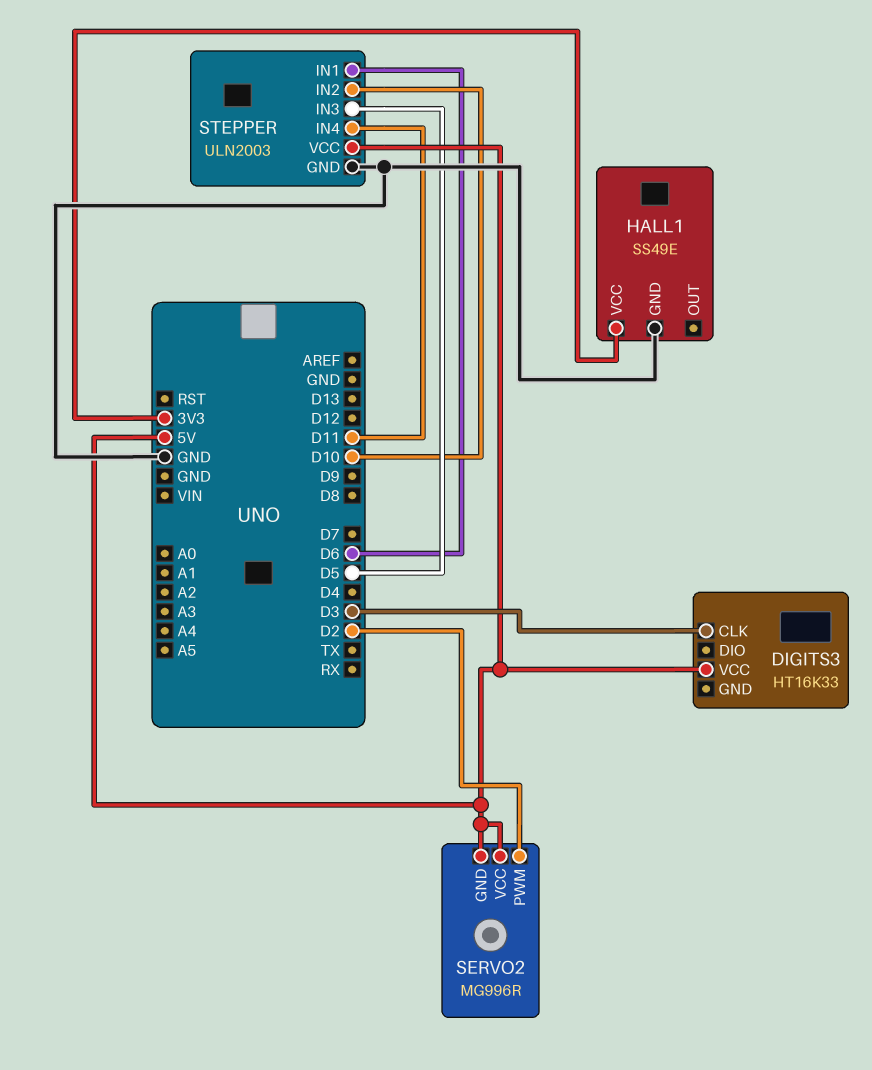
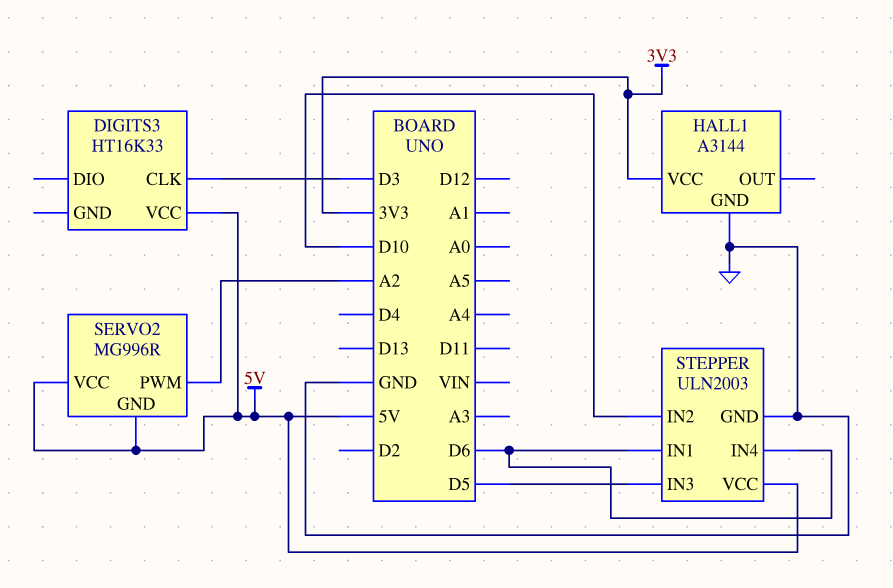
HALL1: SS49E -> A3144
SERVO2 pin PWM: D2 -> A2
STEPPER pin IN4: D11 -> D6

